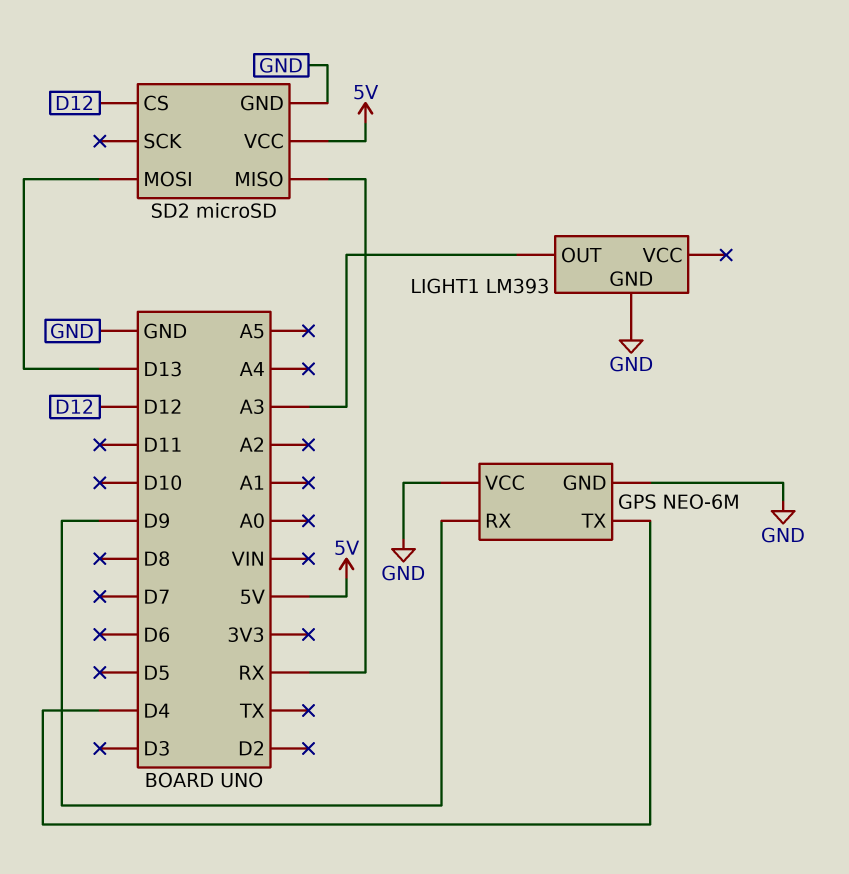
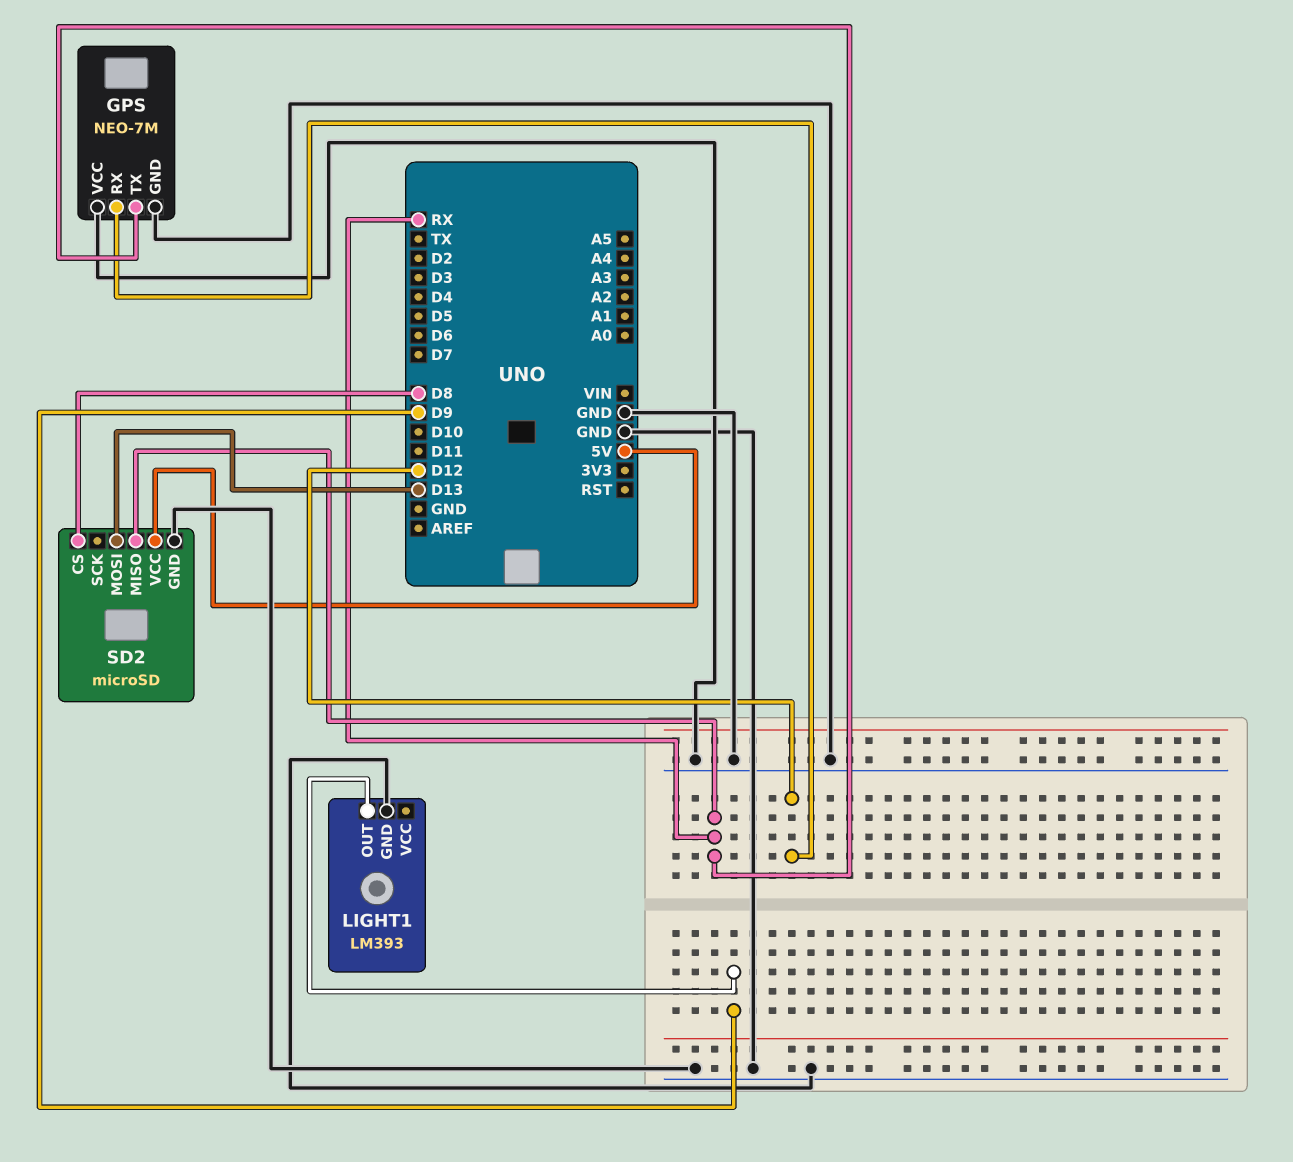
GPS: NEO-6M -> NEO-7M
GPS pin RX: D9 -> D12
GPS pin TX: D4 -> RX
LIGHT1 pin OUT: A3 -> D9
SD2 pin CS: D12 -> D8

